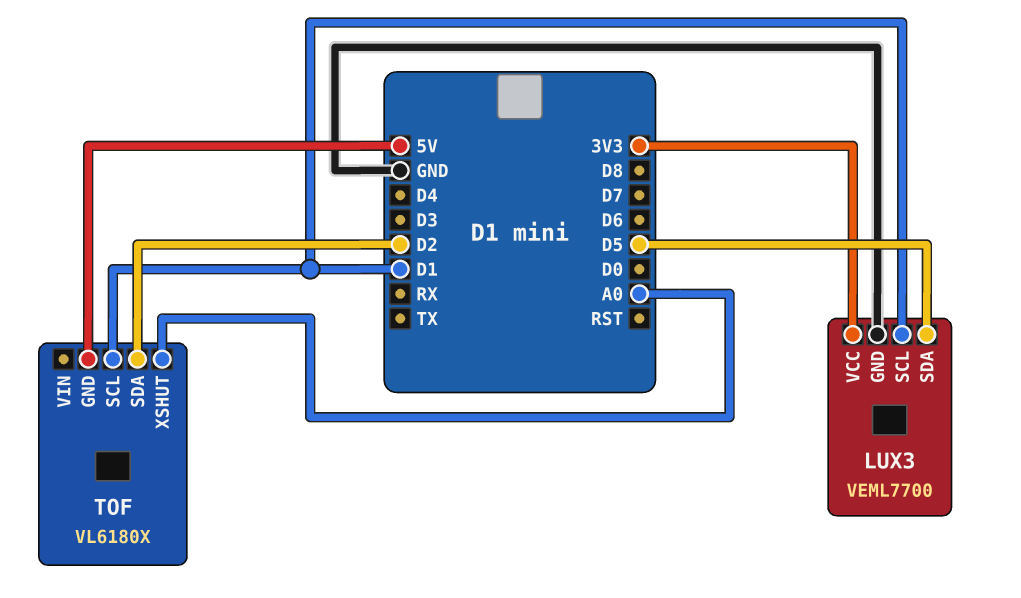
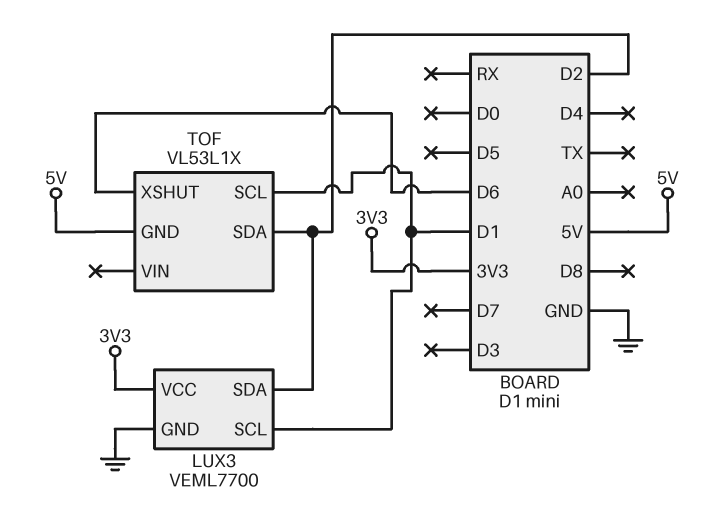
LUX3 pin SDA: D5 -> D2
TOF: VL6180X -> VL53L1X
TOF pin XSHUT: A0 -> D6

